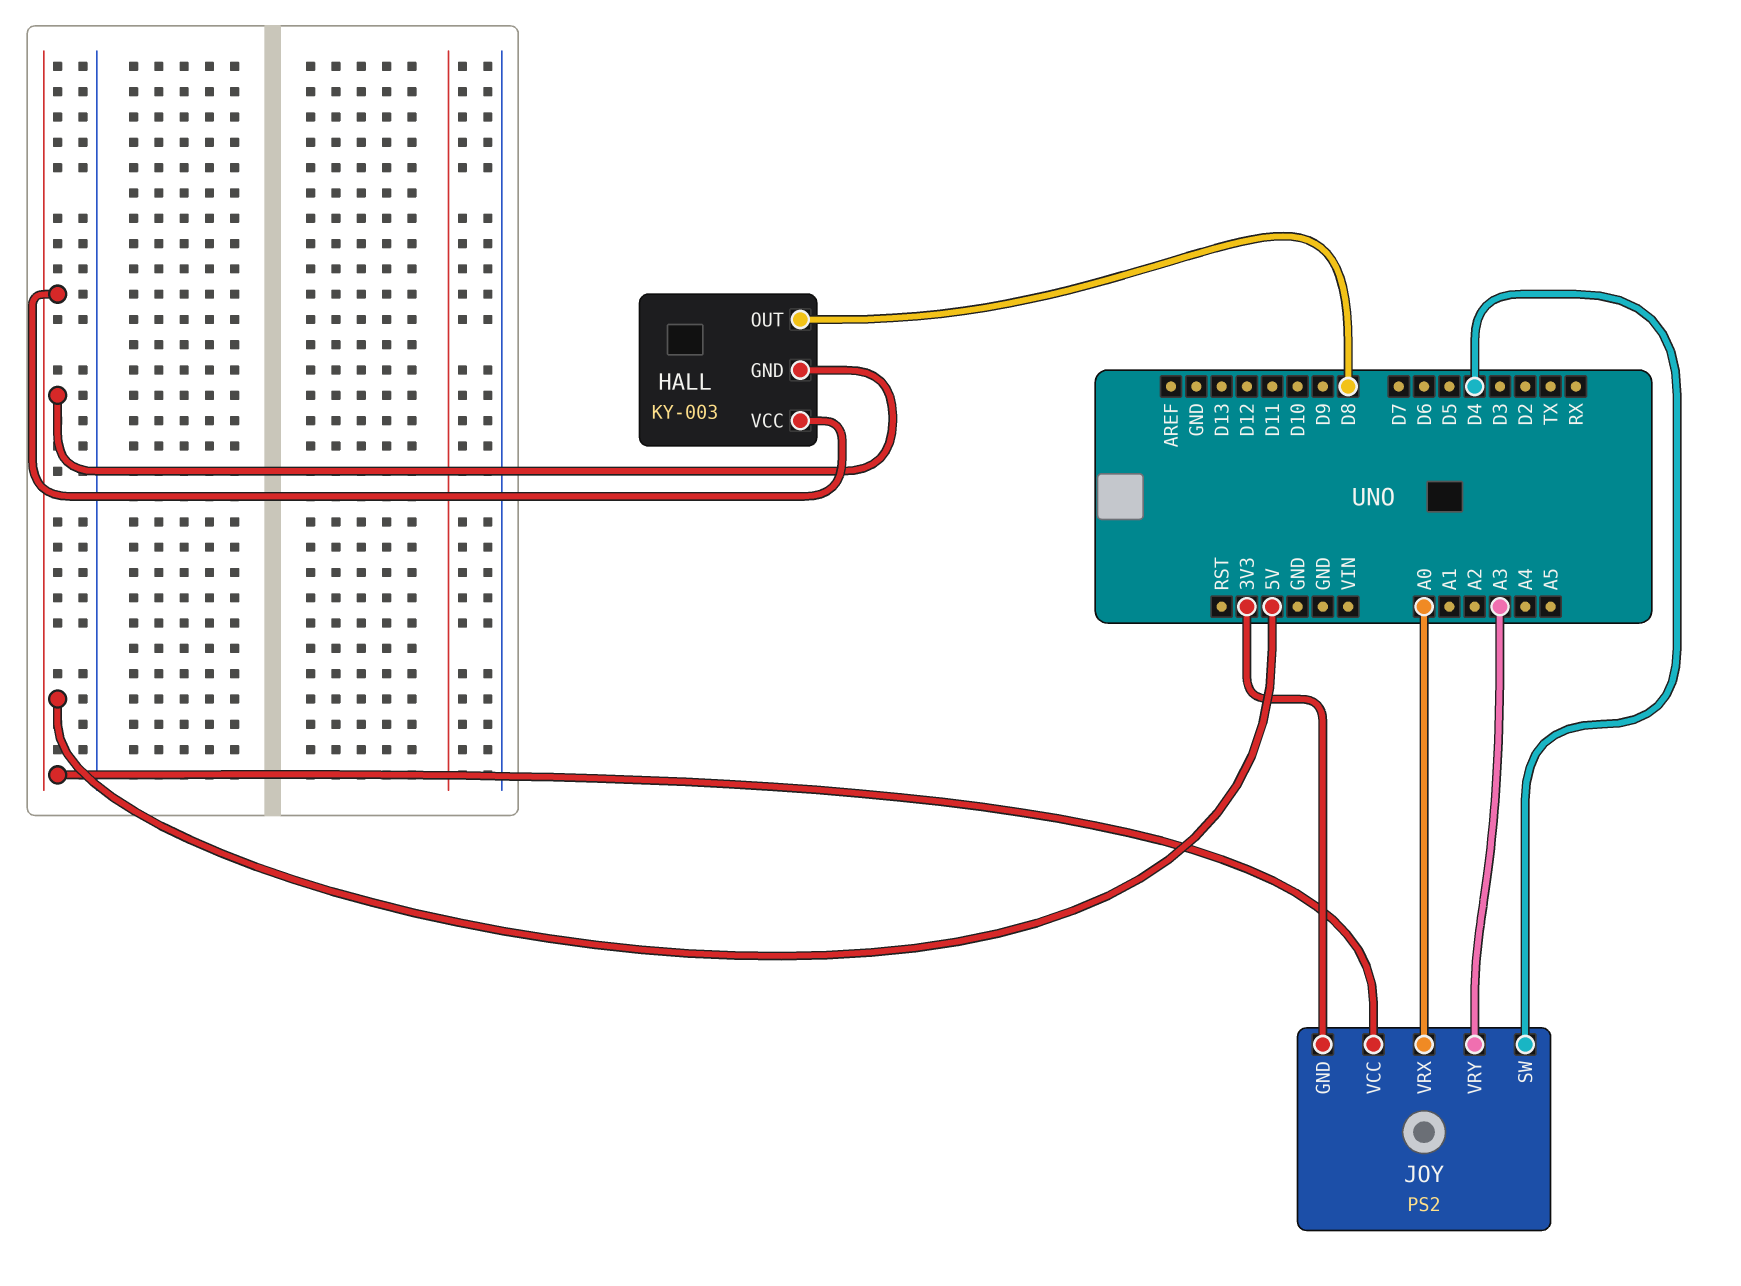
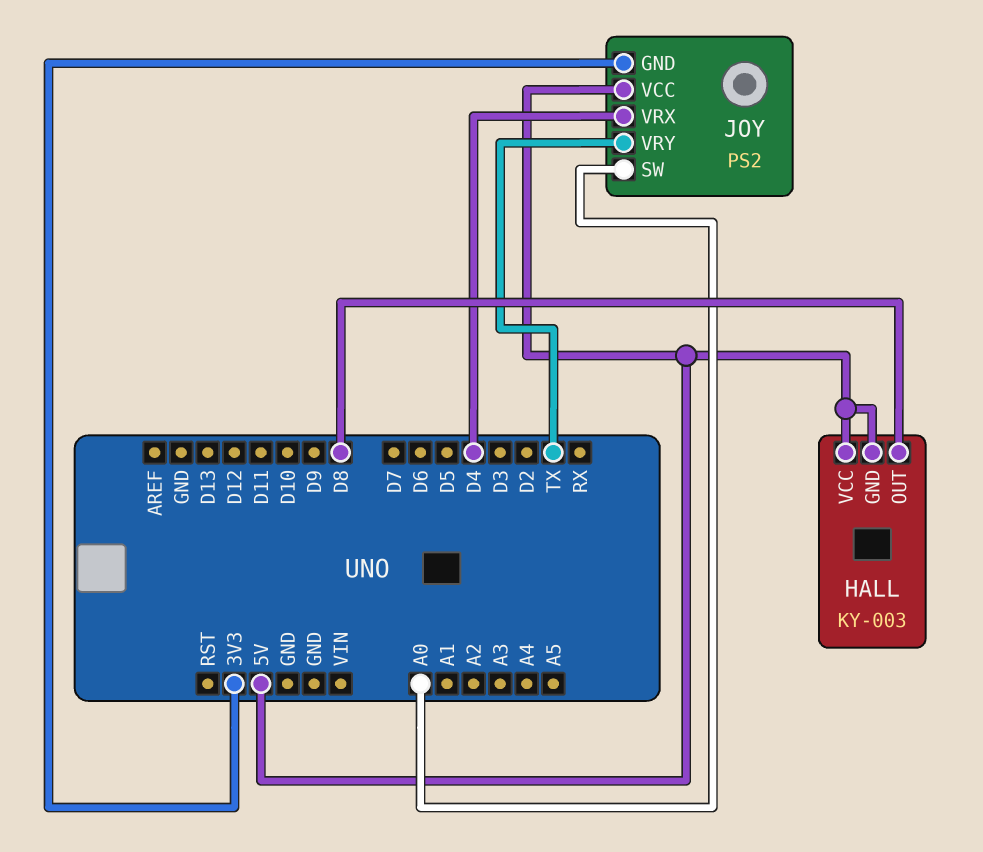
JOY pin SW: D4 -> A0
JOY pin VRX: A0 -> D4
JOY pin VRY: A3 -> TX

